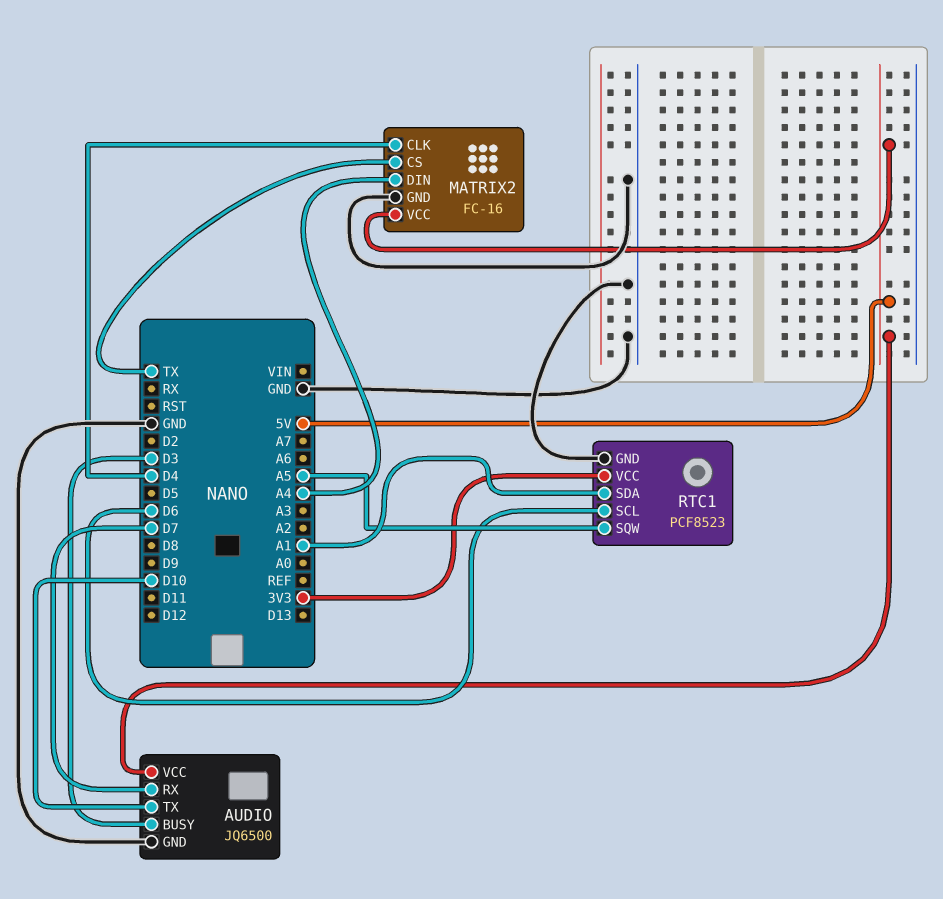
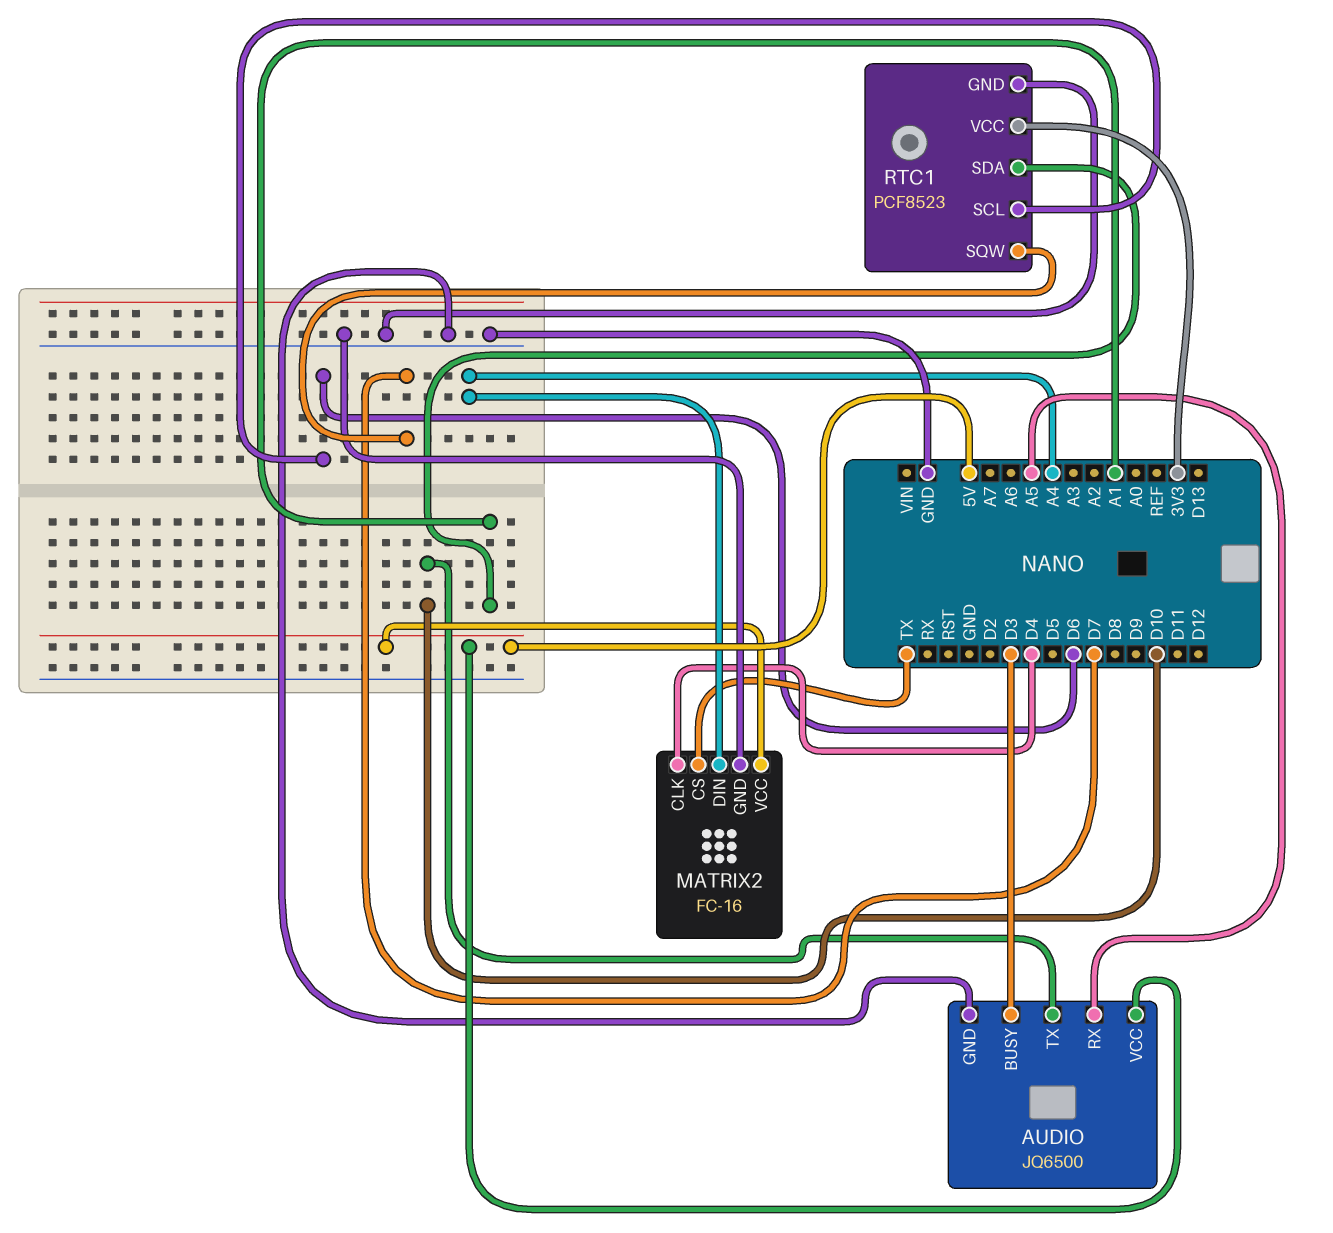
AUDIO pin RX: D7 -> A5
RTC1 pin SQW: A5 -> D7

